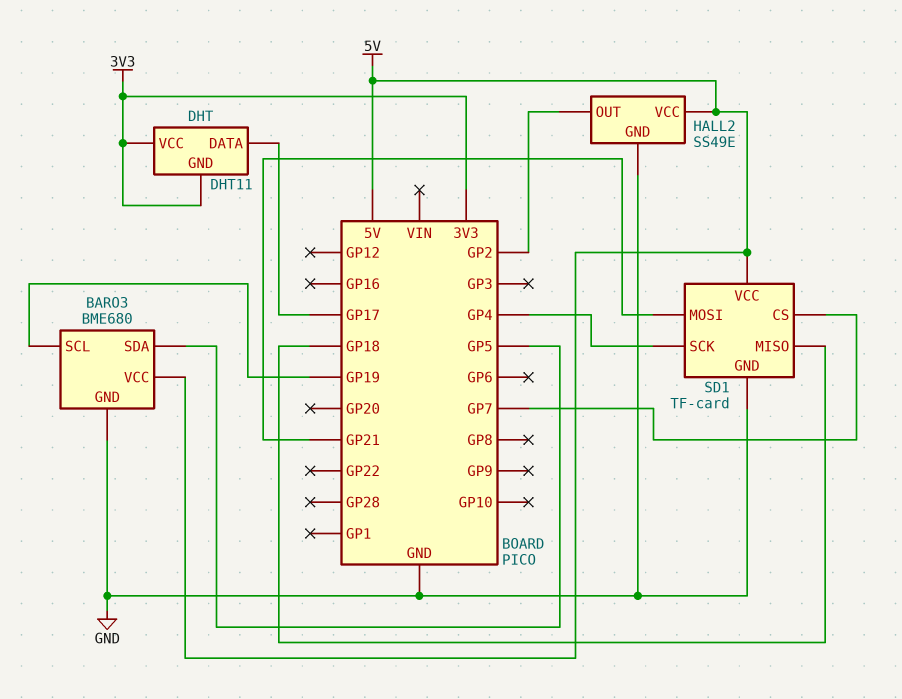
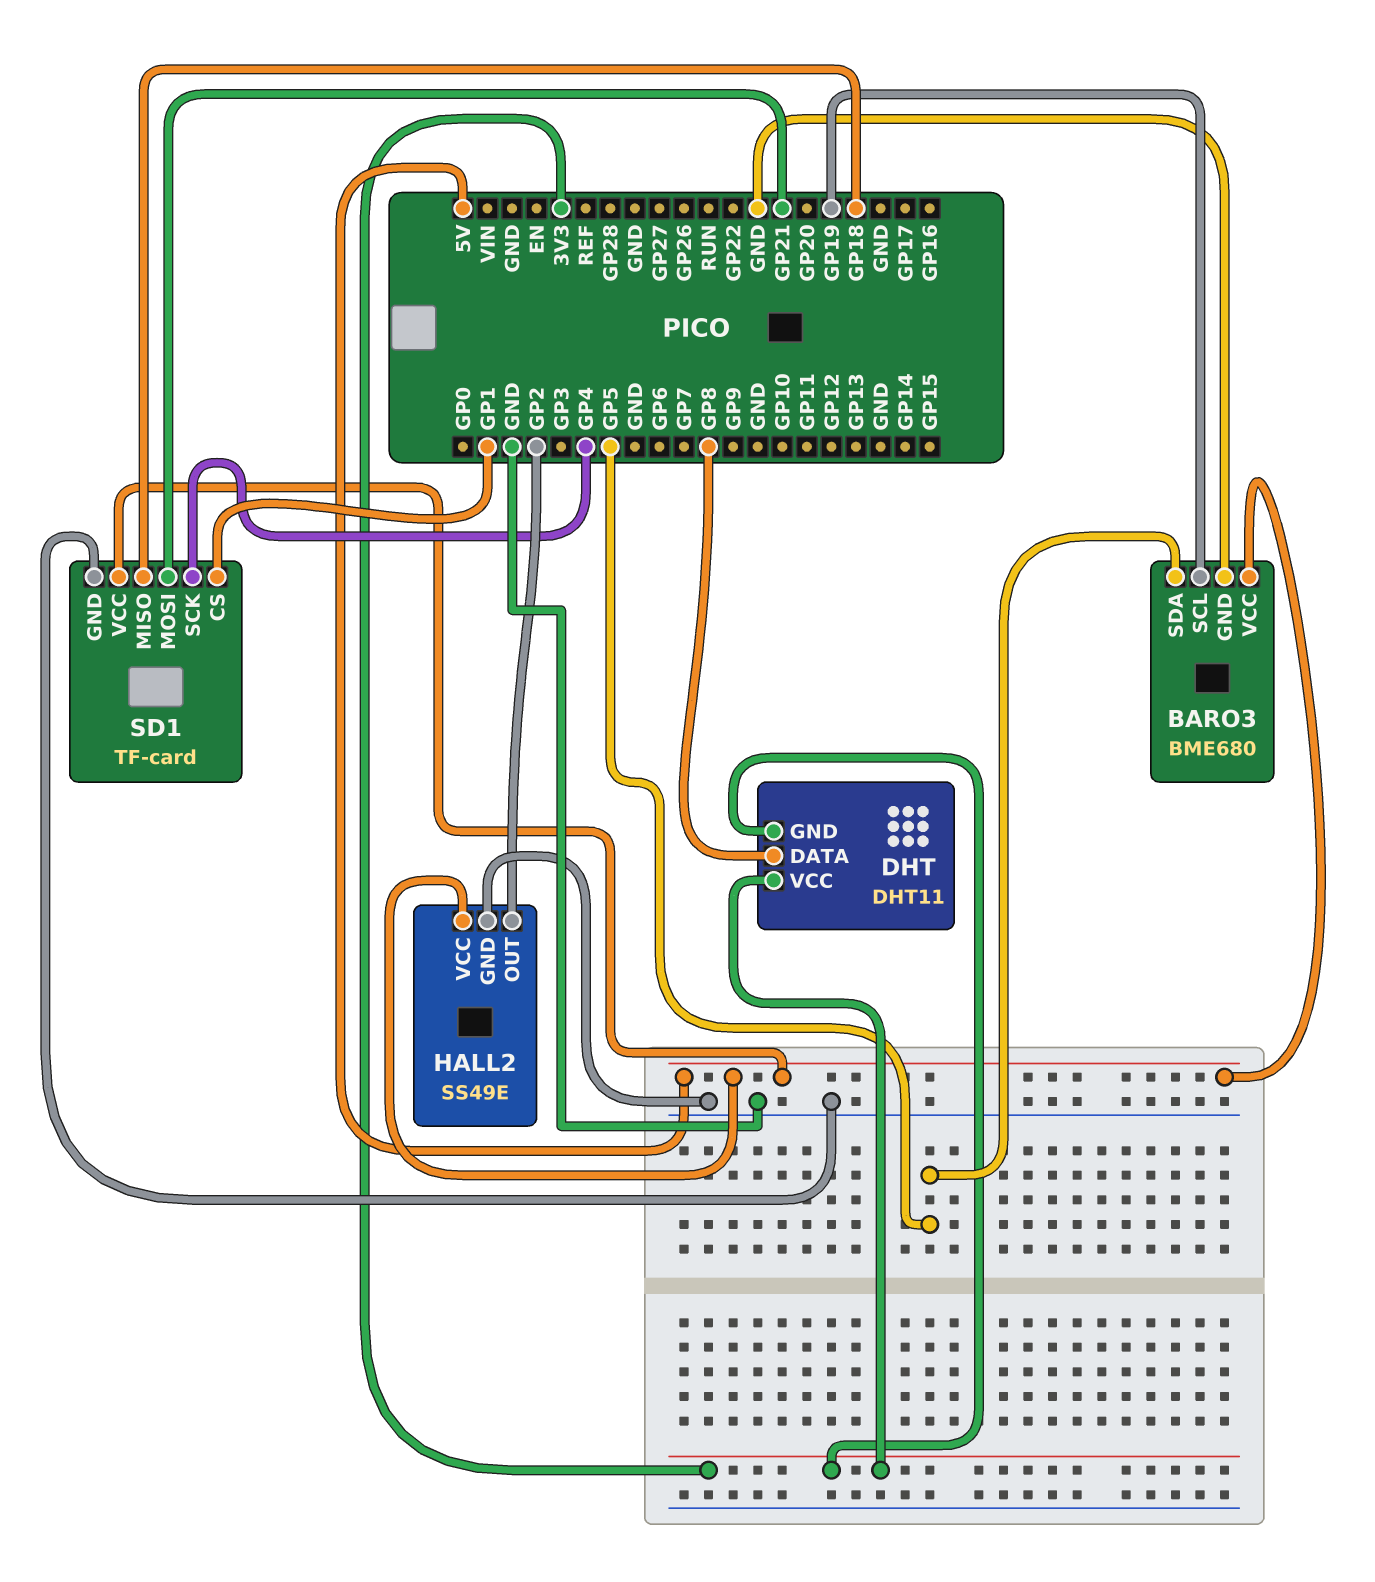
DHT pin DATA: GP17 -> GP8
SD1 pin CS: GP7 -> GP1

